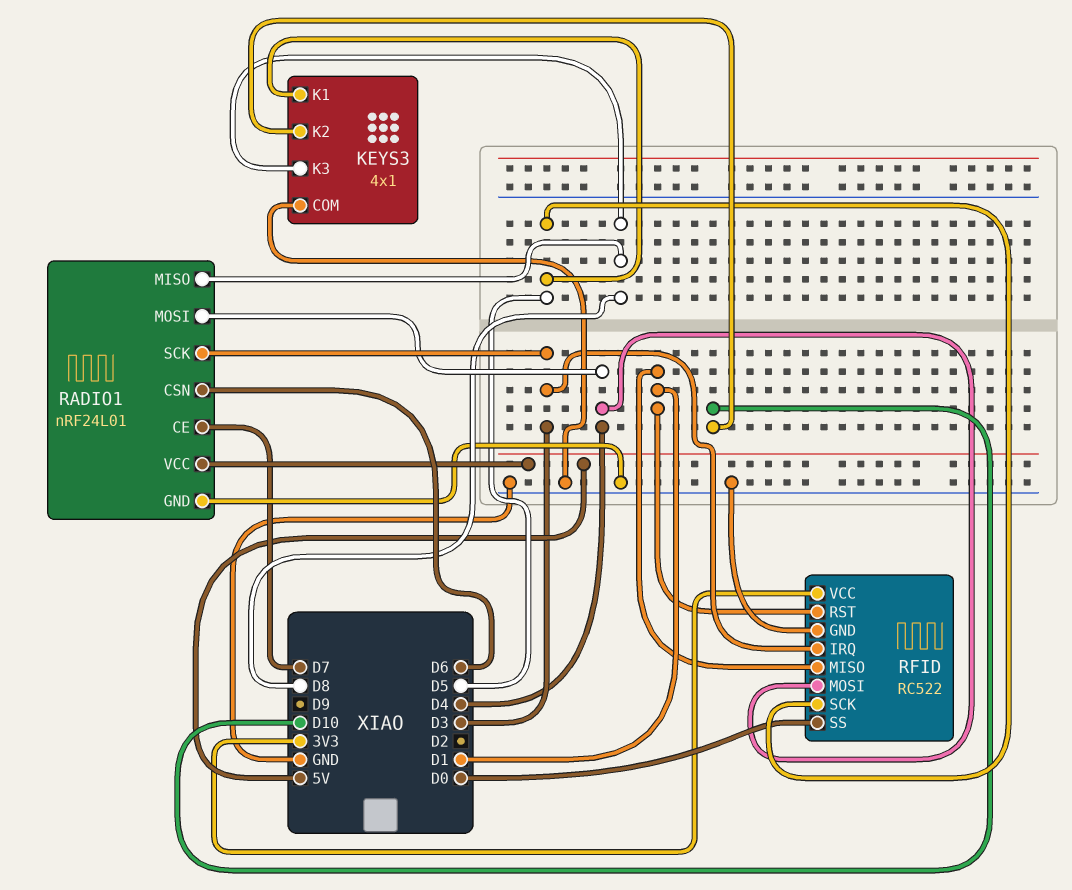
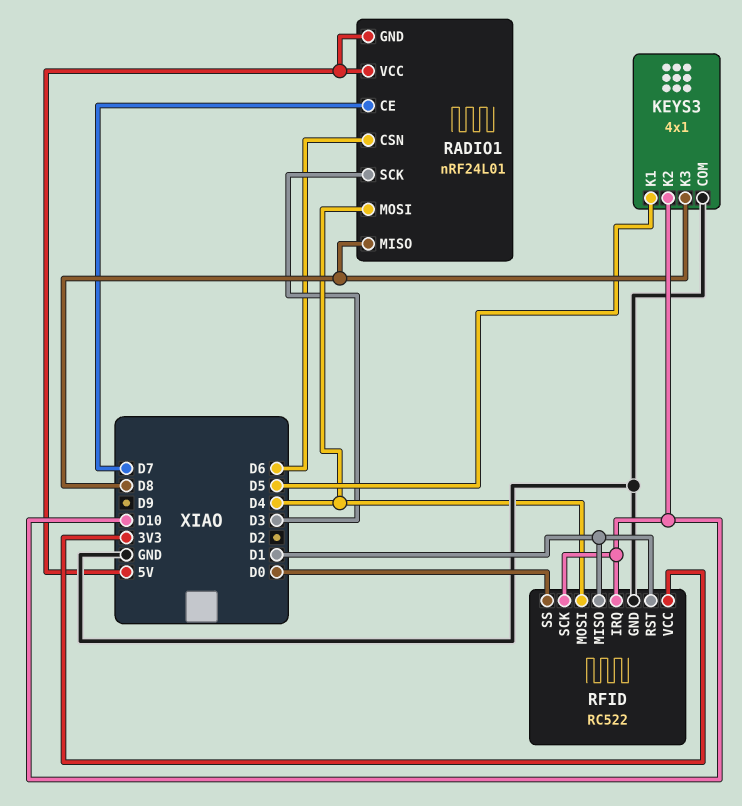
RADIO1 pin GND: GND -> 5V
RFID pin IRQ: D3 -> D10
RFID pin SCK: D5 -> D10

